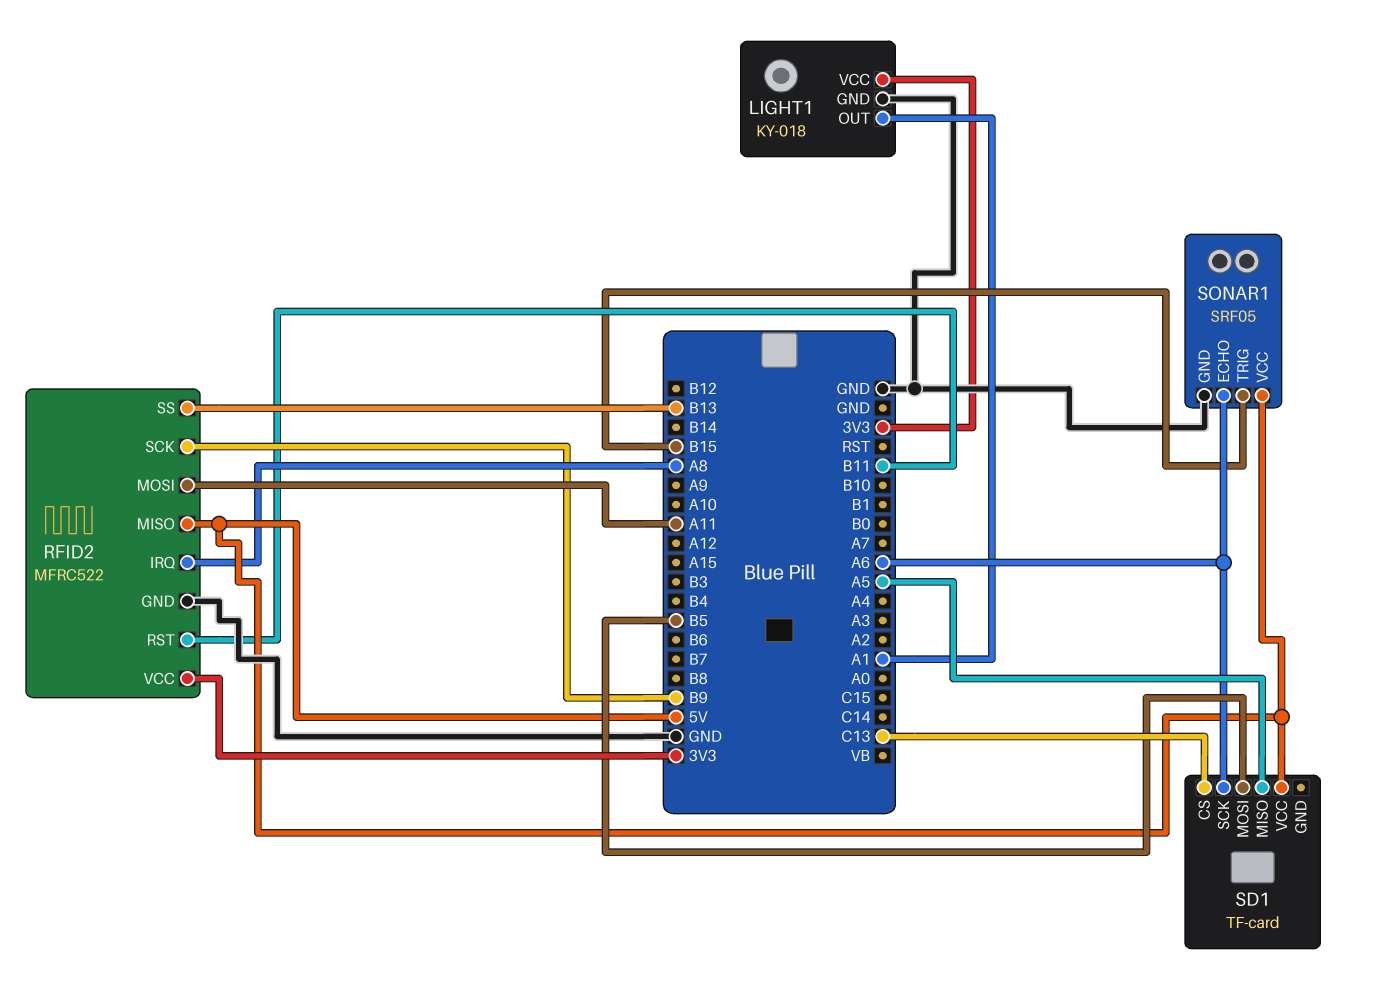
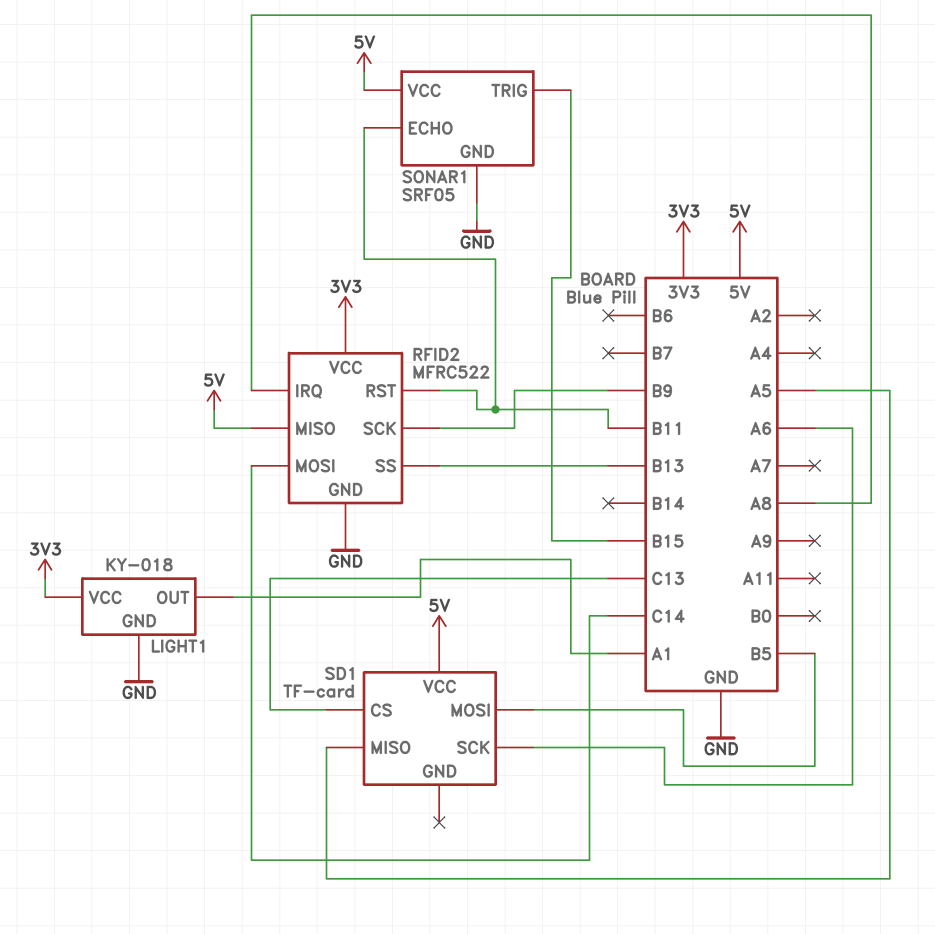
RFID2 pin MOSI: A11 -> C14
SONAR1 pin ECHO: A6 -> B11

